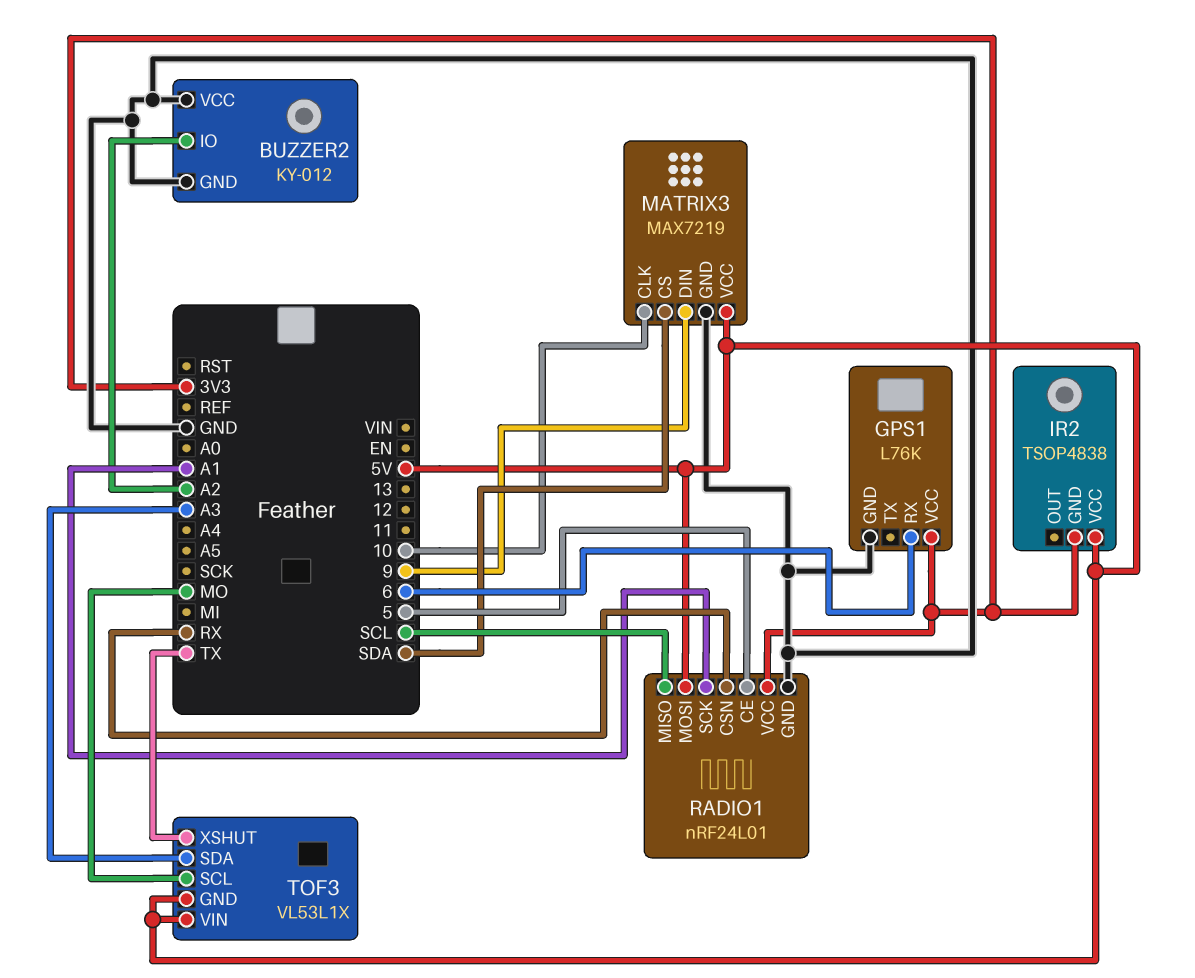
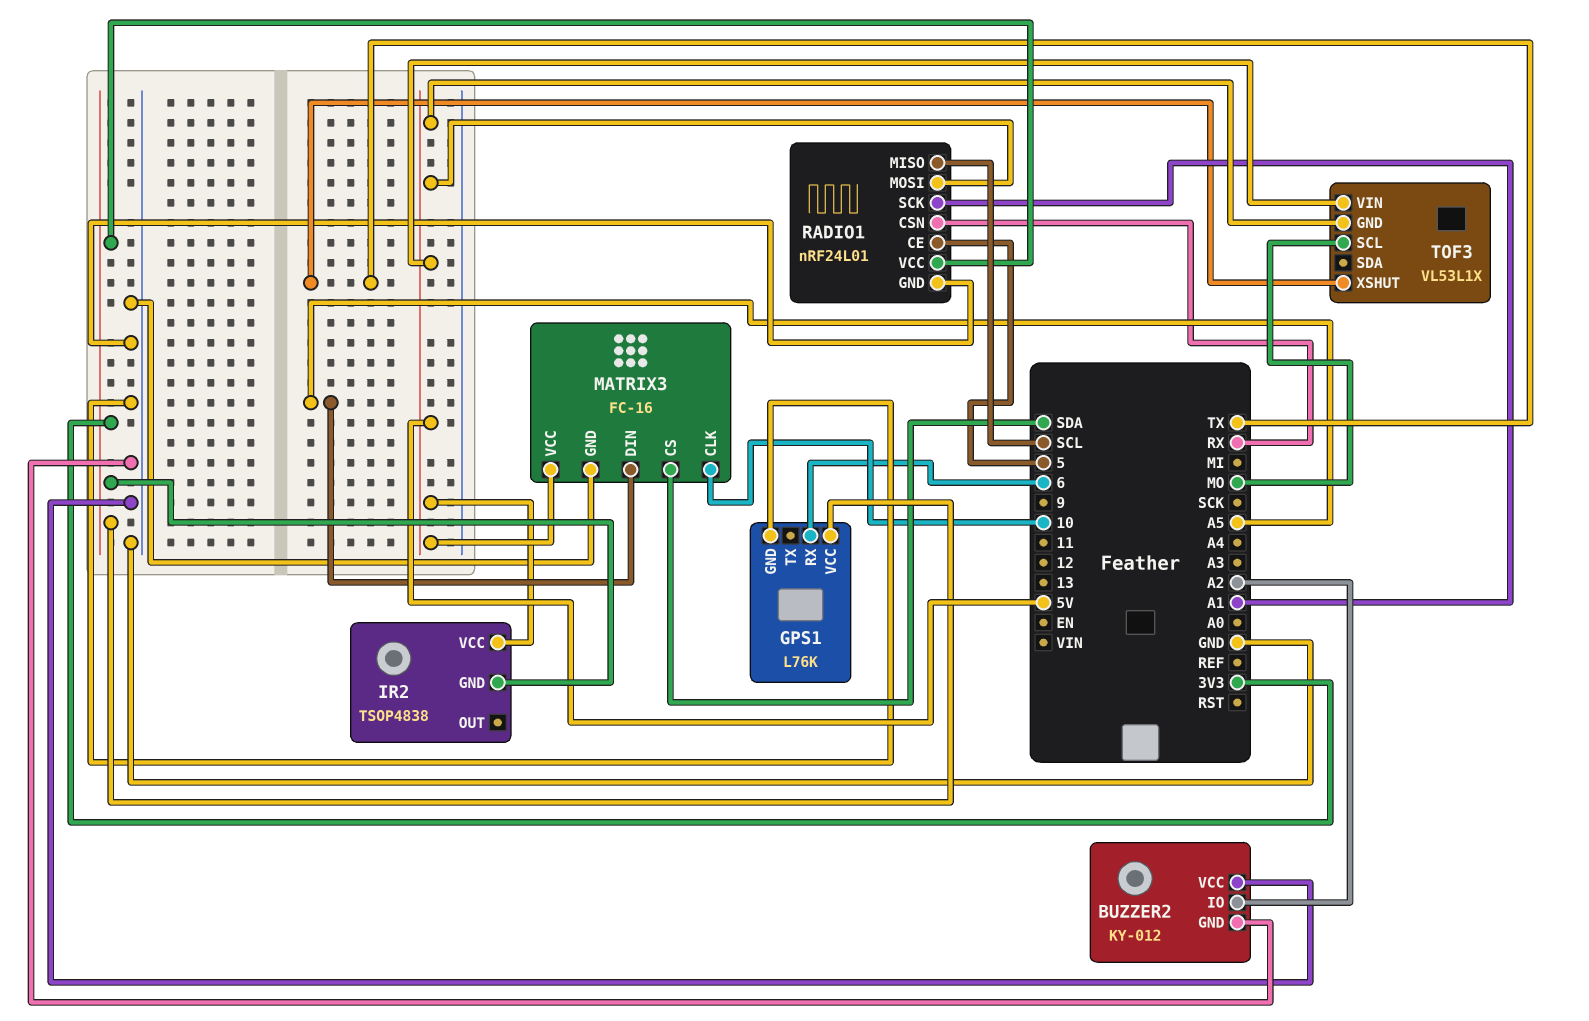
MATRIX3: MAX7219 -> FC-16
MATRIX3 pin DIN: 9 -> A5
TOF3 pin SDA: A3 -> none

